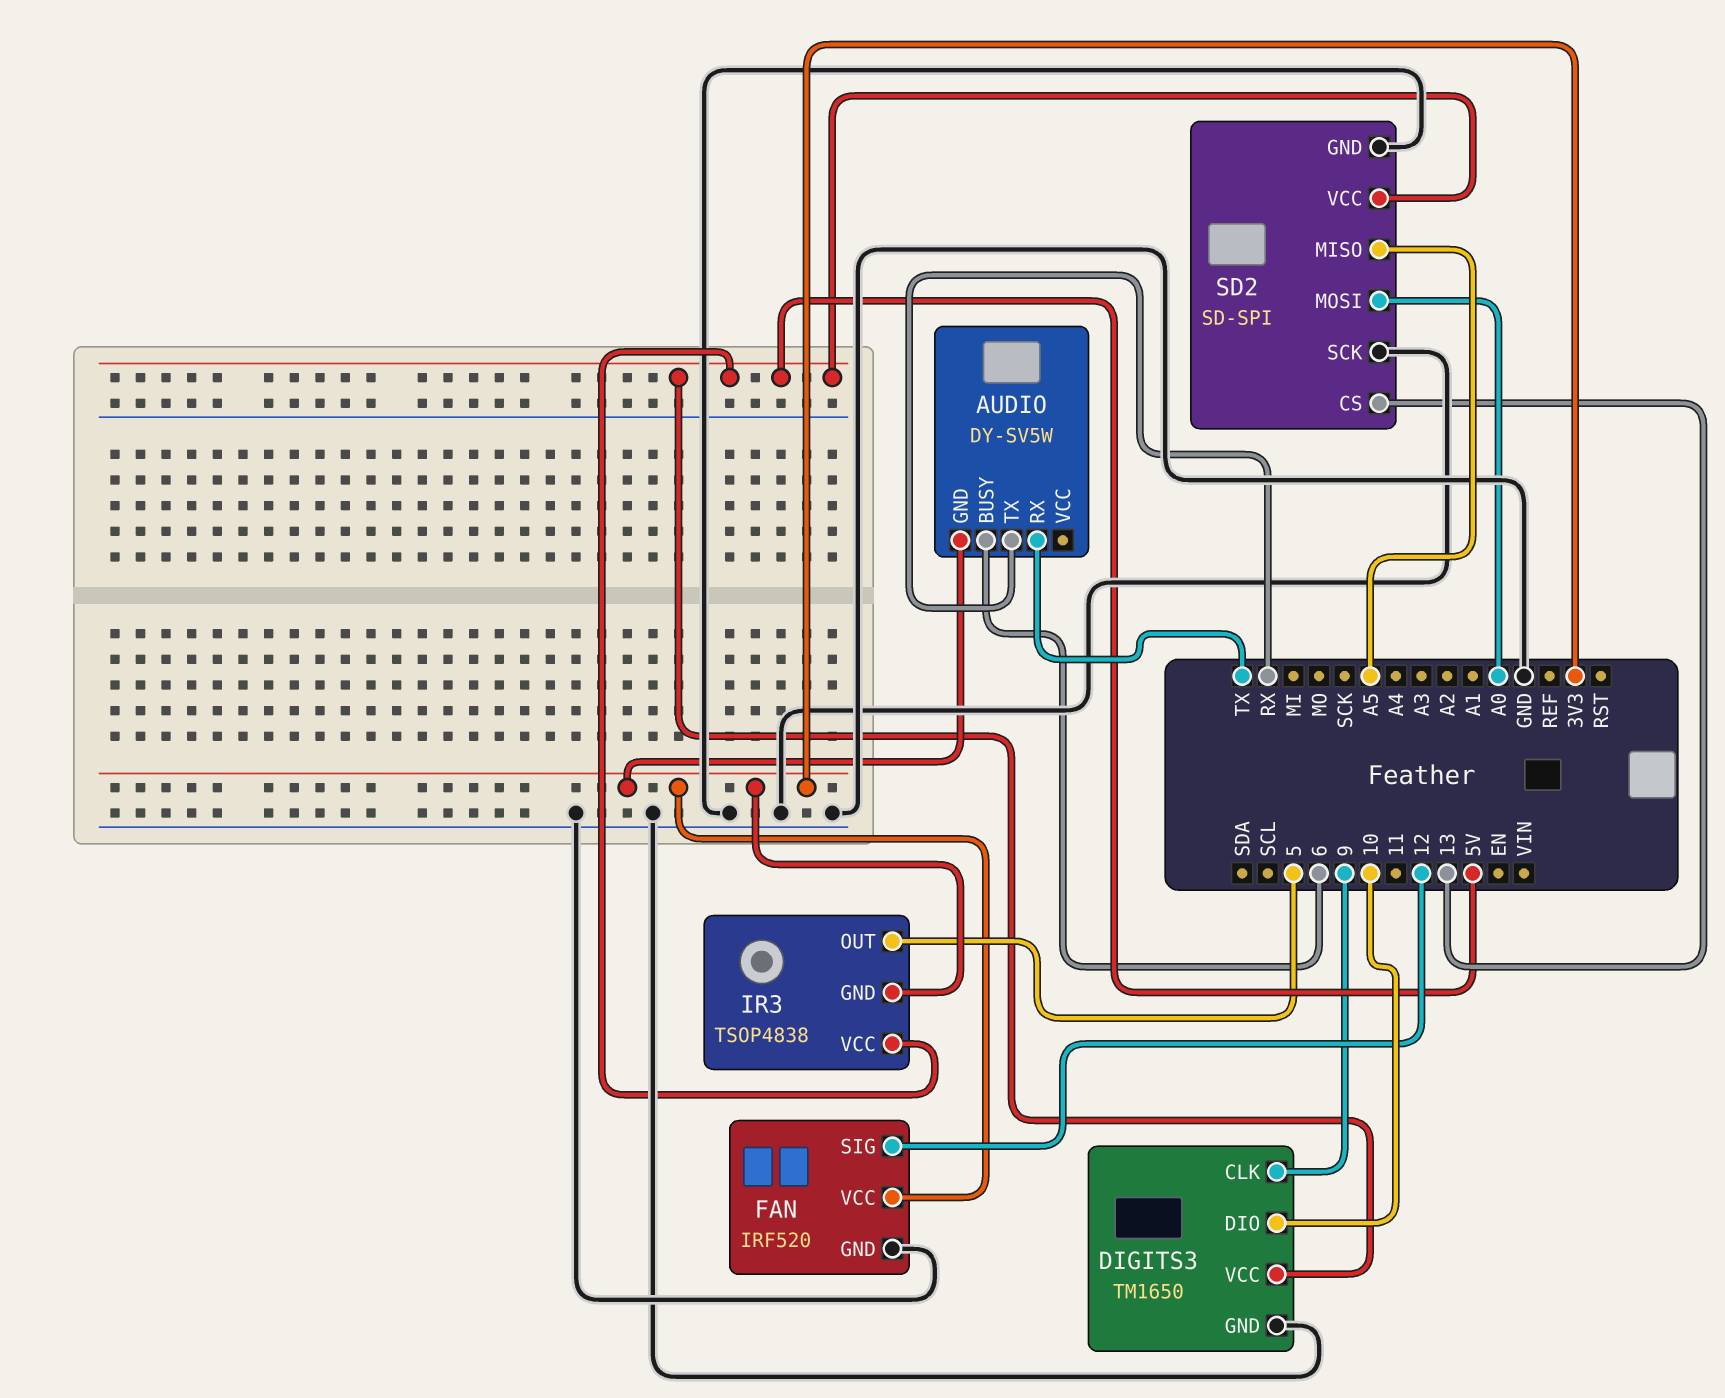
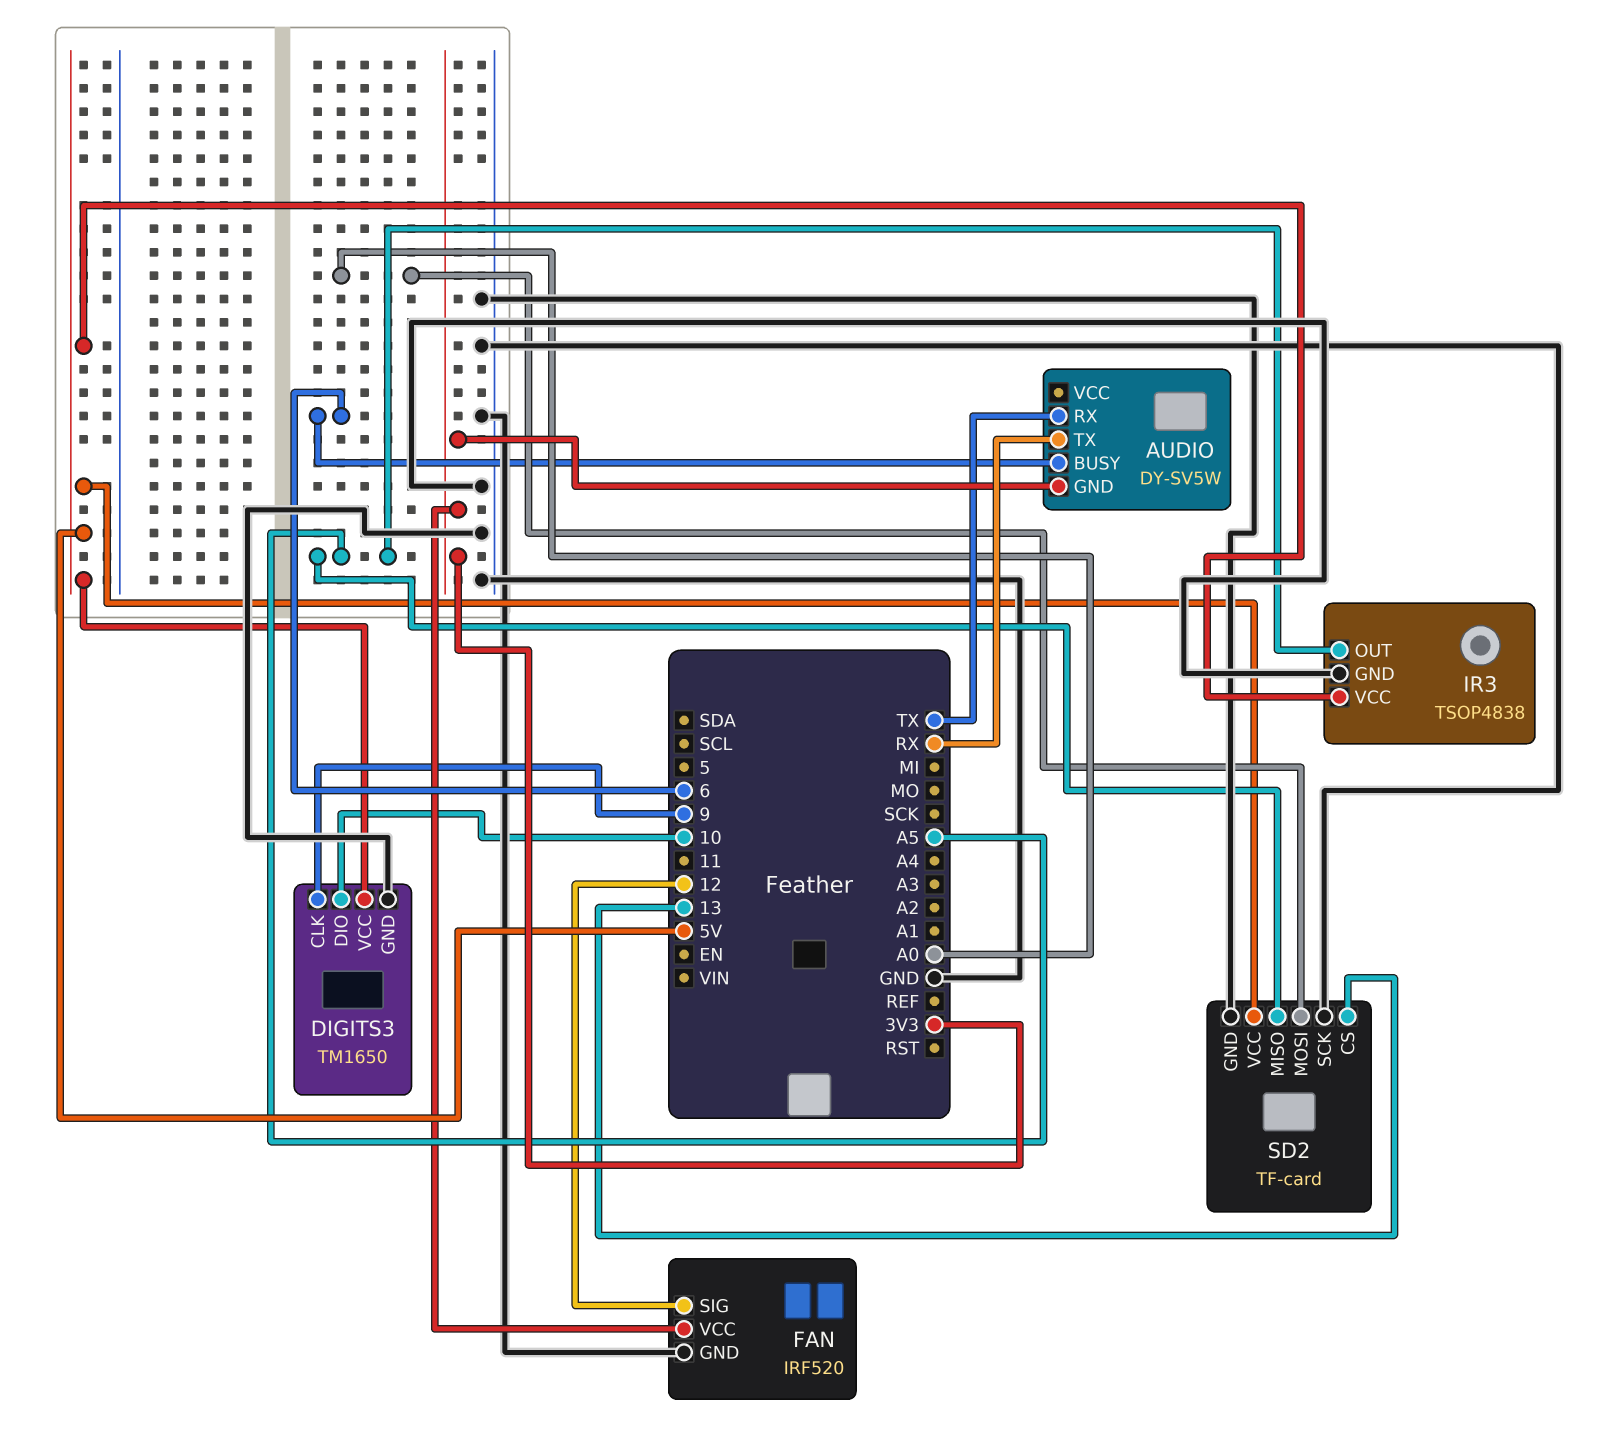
IR3 pin GND: 3V3 -> GND
IR3 pin OUT: 5 -> A5
SD2: SD-SPI -> TF-card

